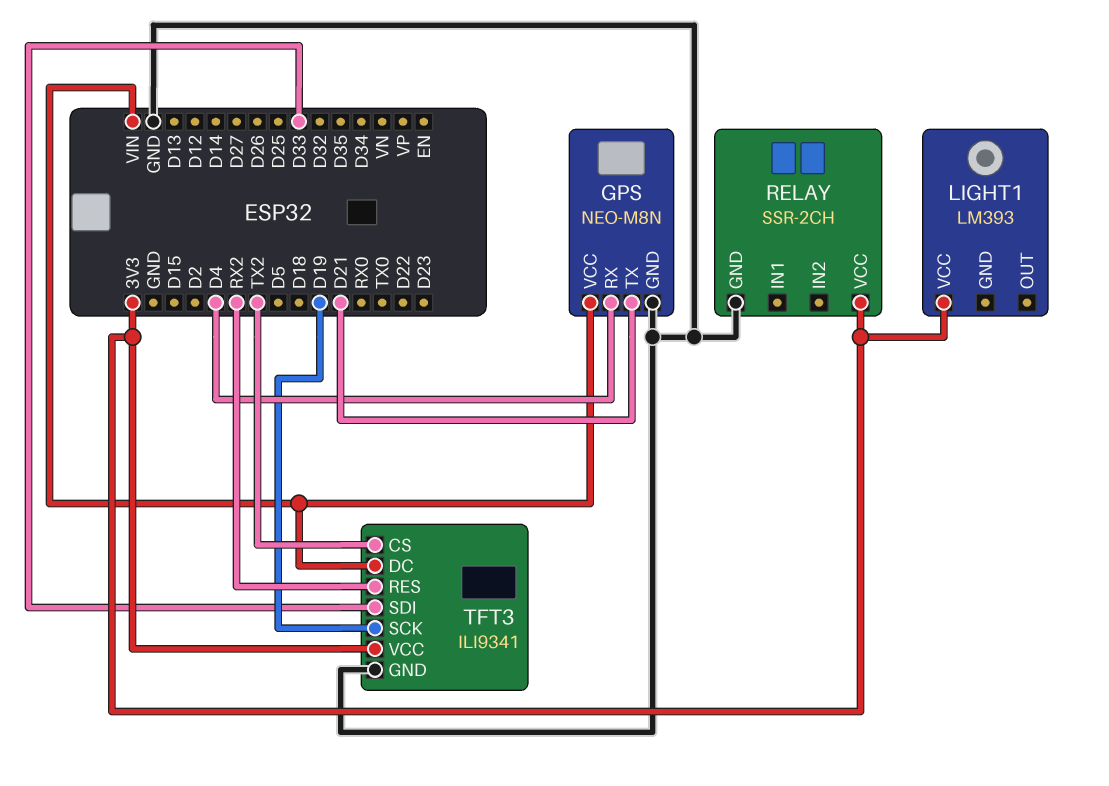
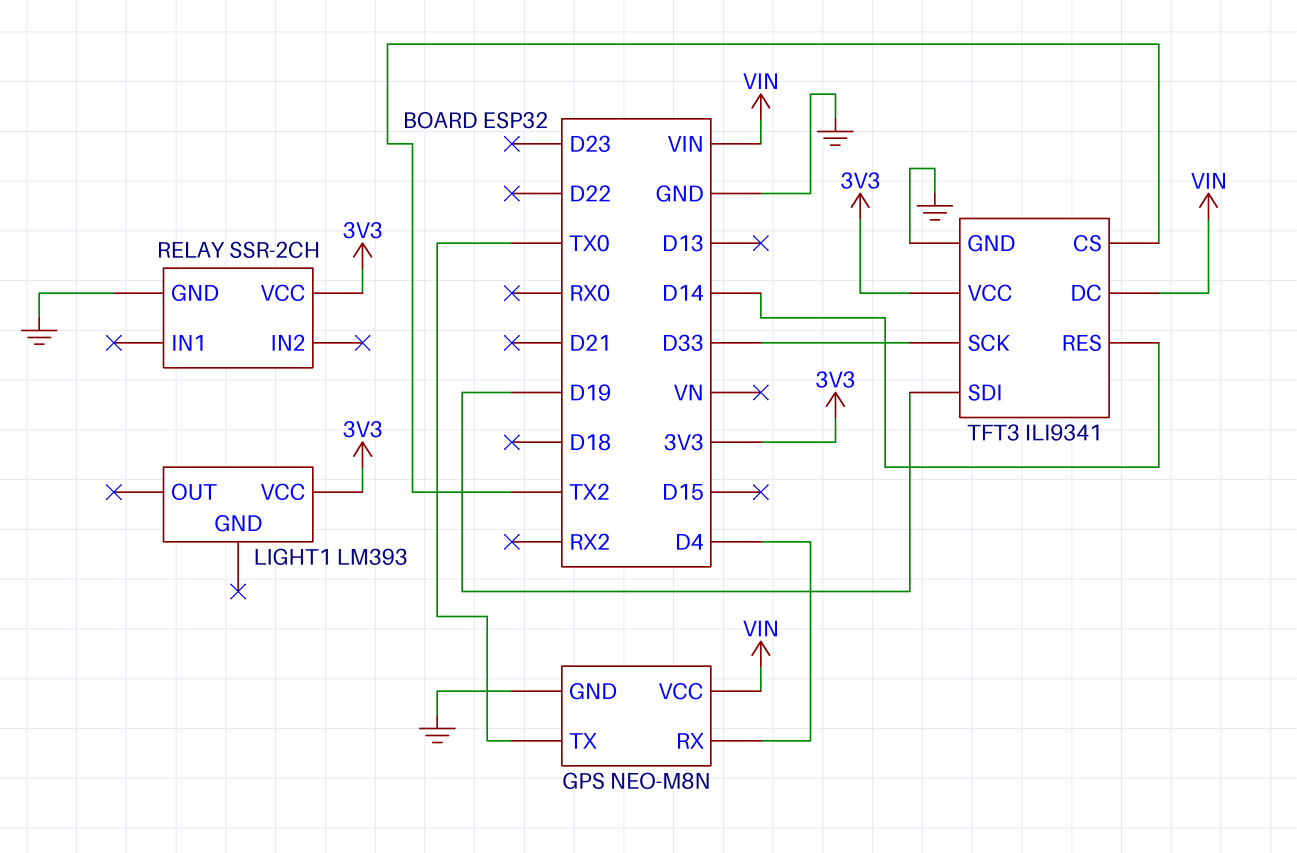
GPS pin TX: D21 -> TX0
TFT3 pin RES: RX2 -> D14
TFT3 pin SCK: D19 -> D33
TFT3 pin SDI: D33 -> D19

